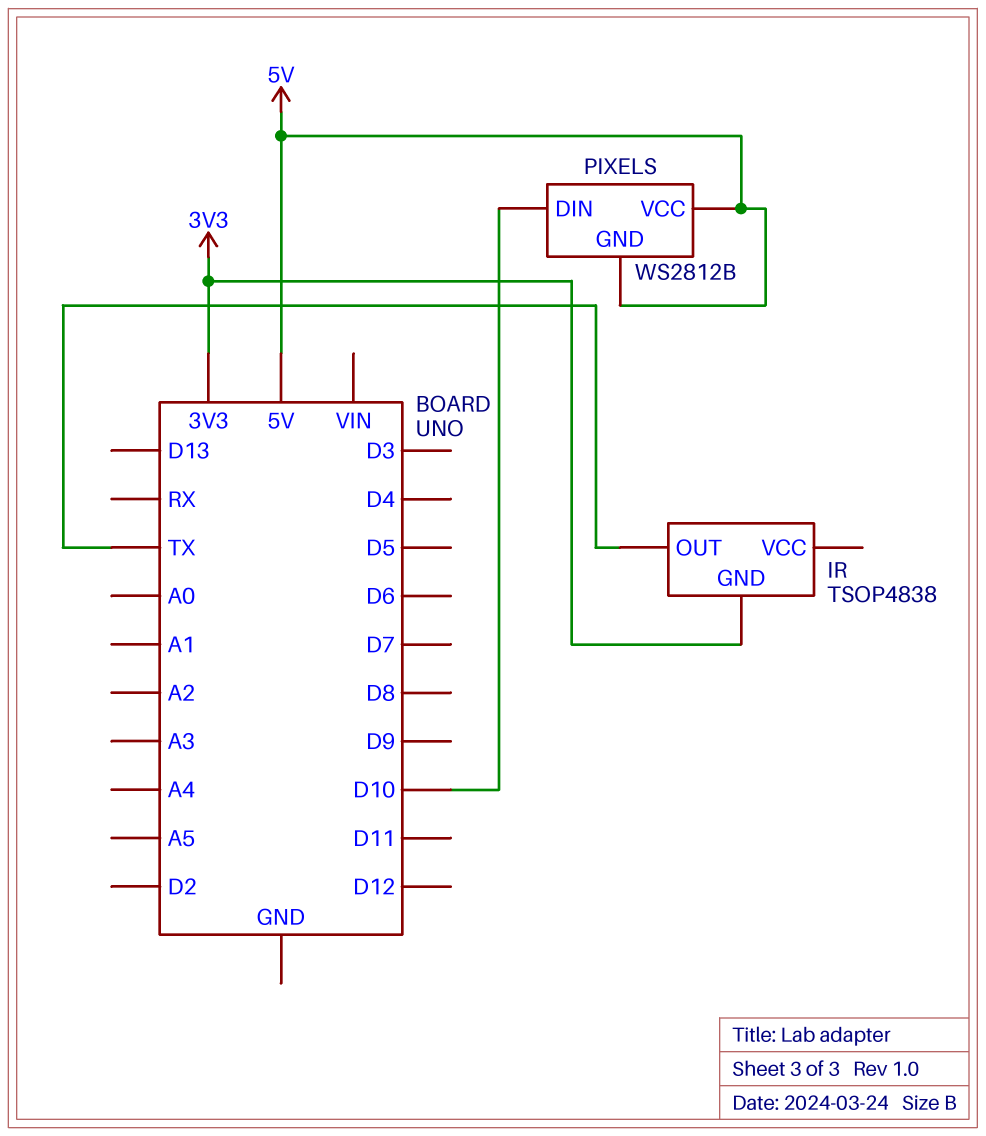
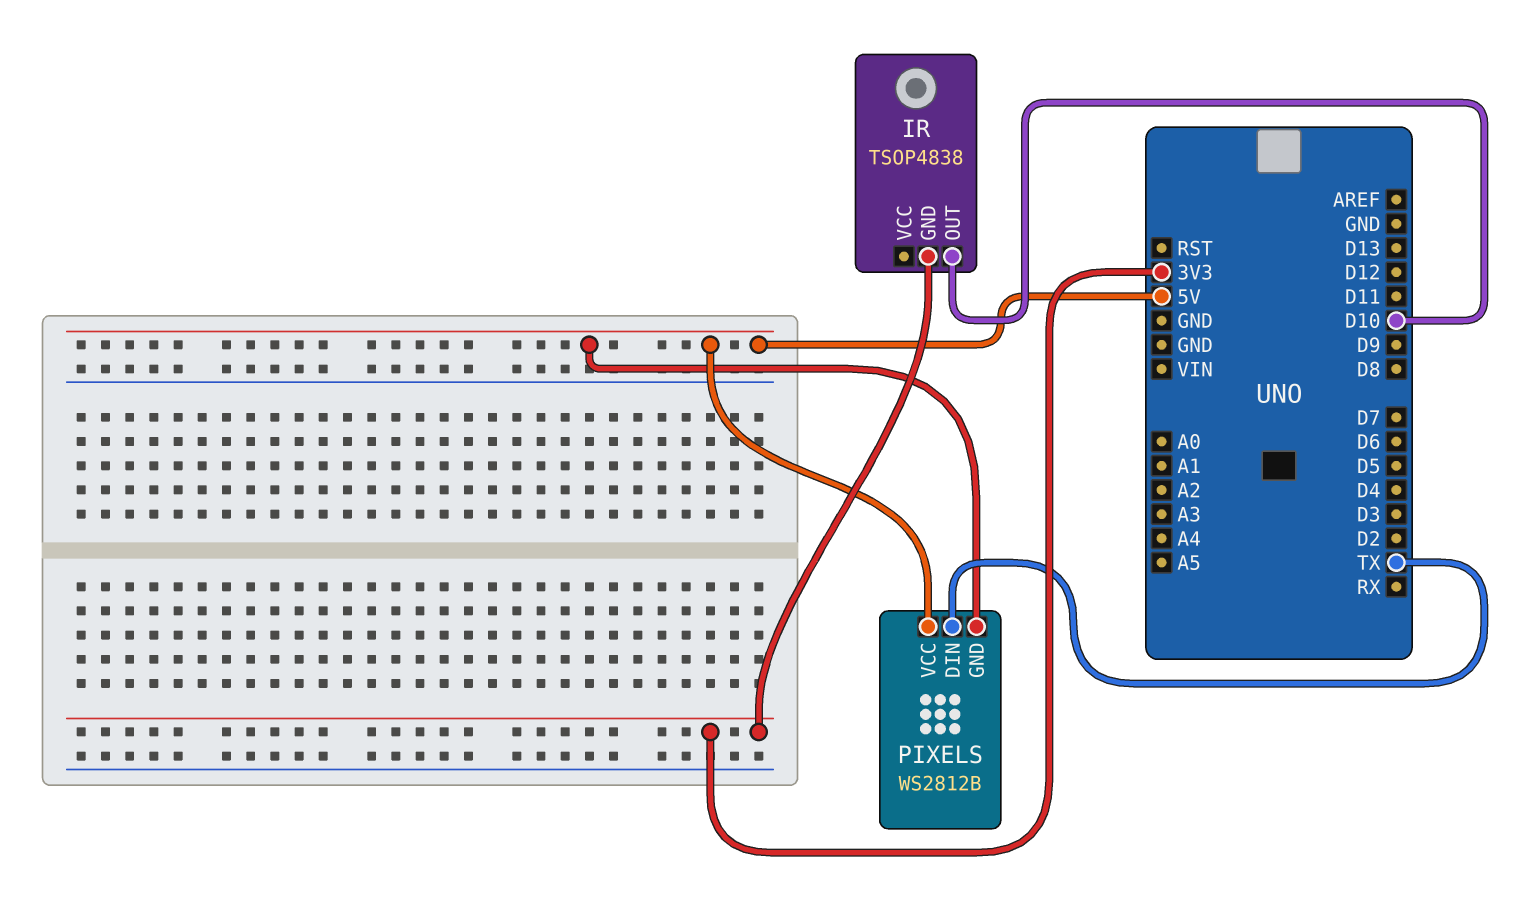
IR pin OUT: TX -> D10
PIXELS pin DIN: D10 -> TX

